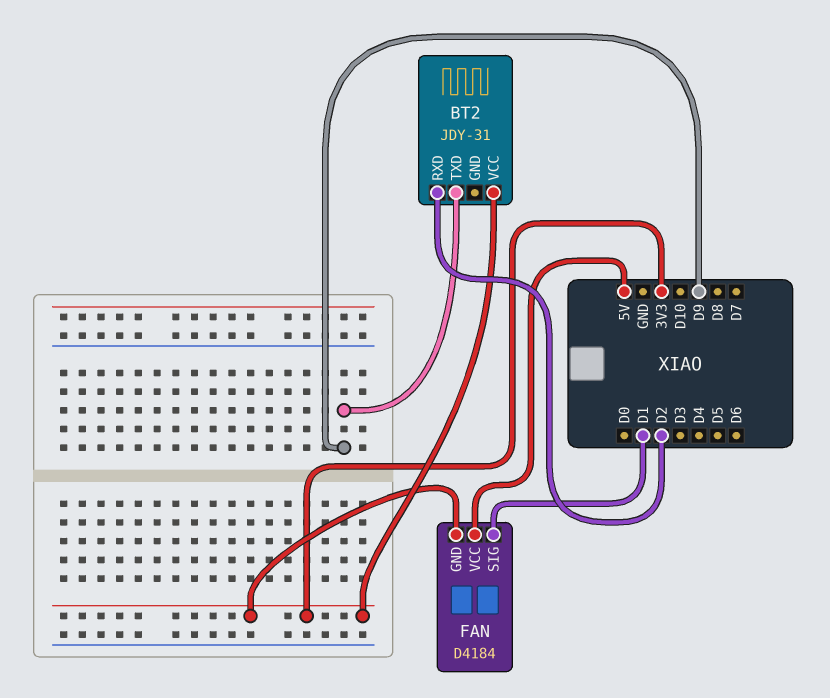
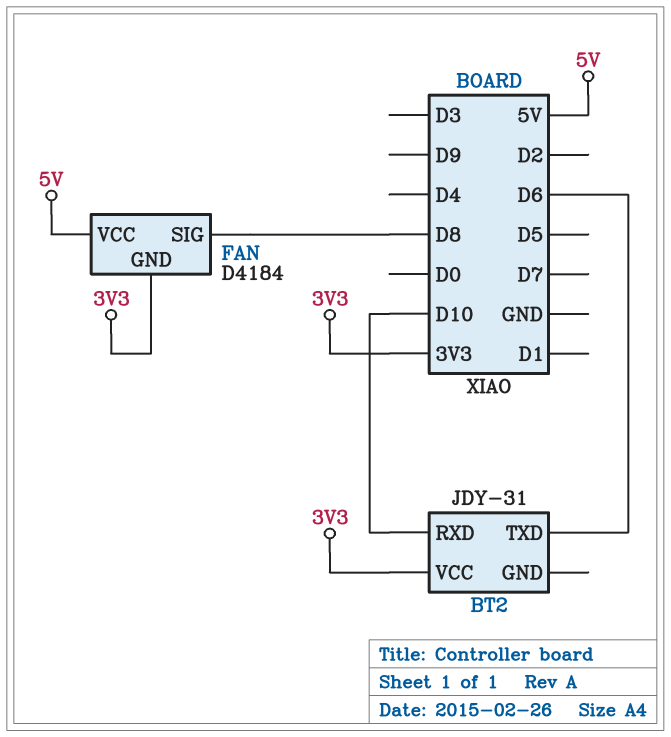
BT2 pin RXD: D2 -> D10
BT2 pin TXD: D9 -> D6
FAN pin SIG: D1 -> D8

